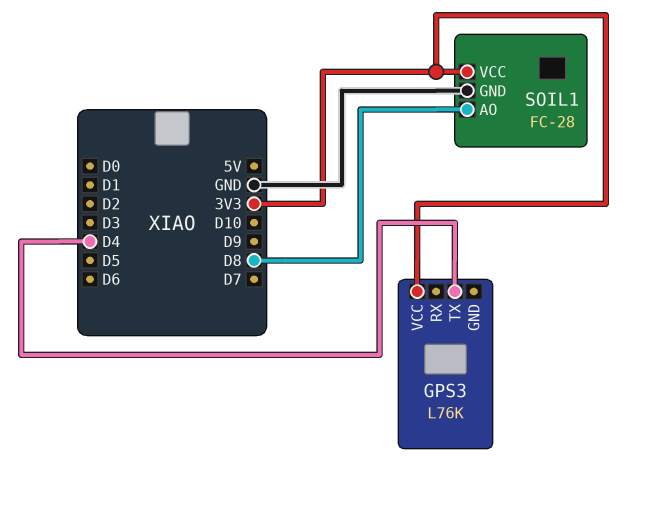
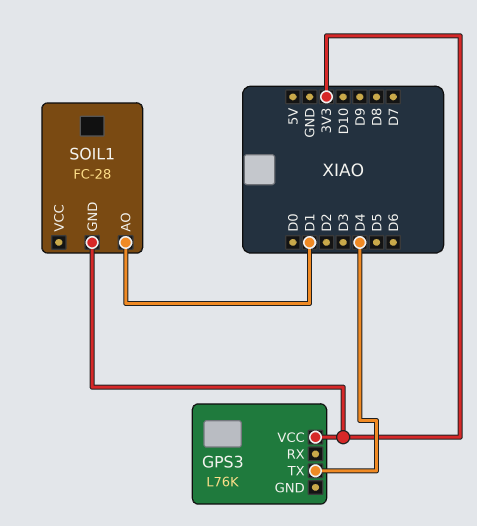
SOIL1 pin AO: D8 -> D1
SOIL1 pin GND: GND -> 3V3
SOIL1 pin VCC: 3V3 -> none

